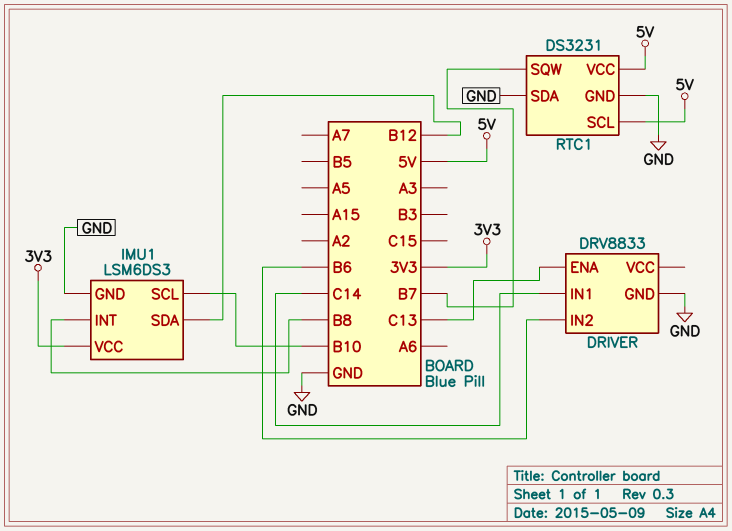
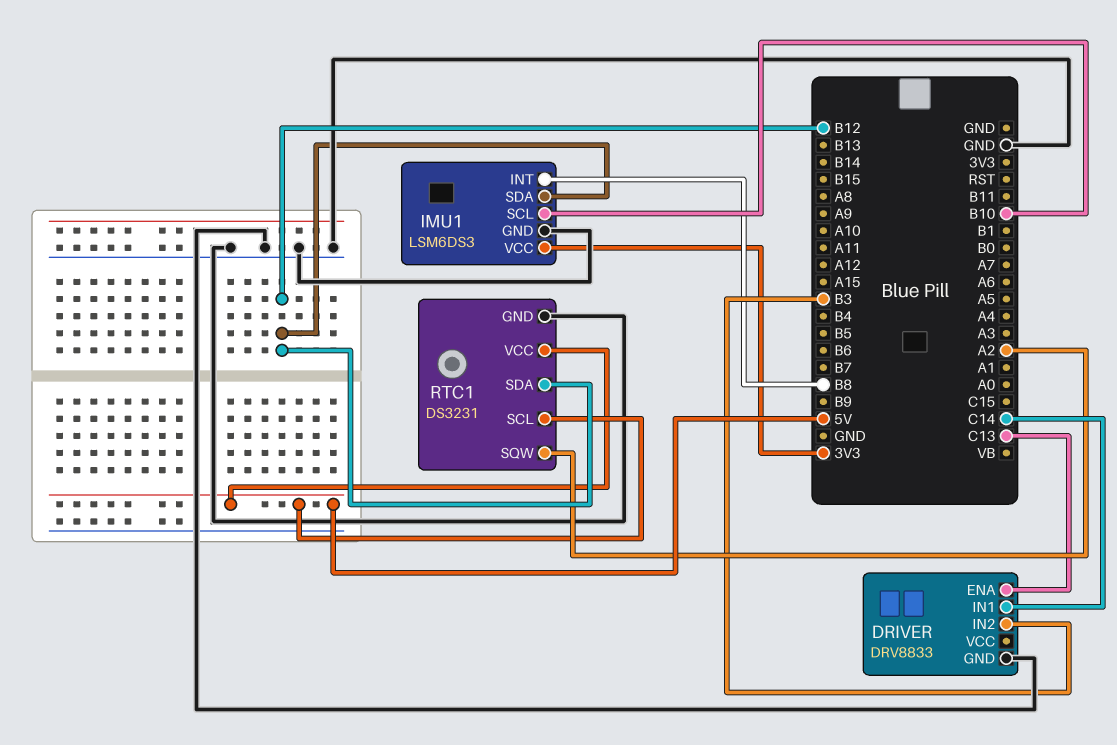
DRIVER pin IN2: B6 -> B3
RTC1 pin SDA: GND -> B12
RTC1 pin SQW: B7 -> A2

